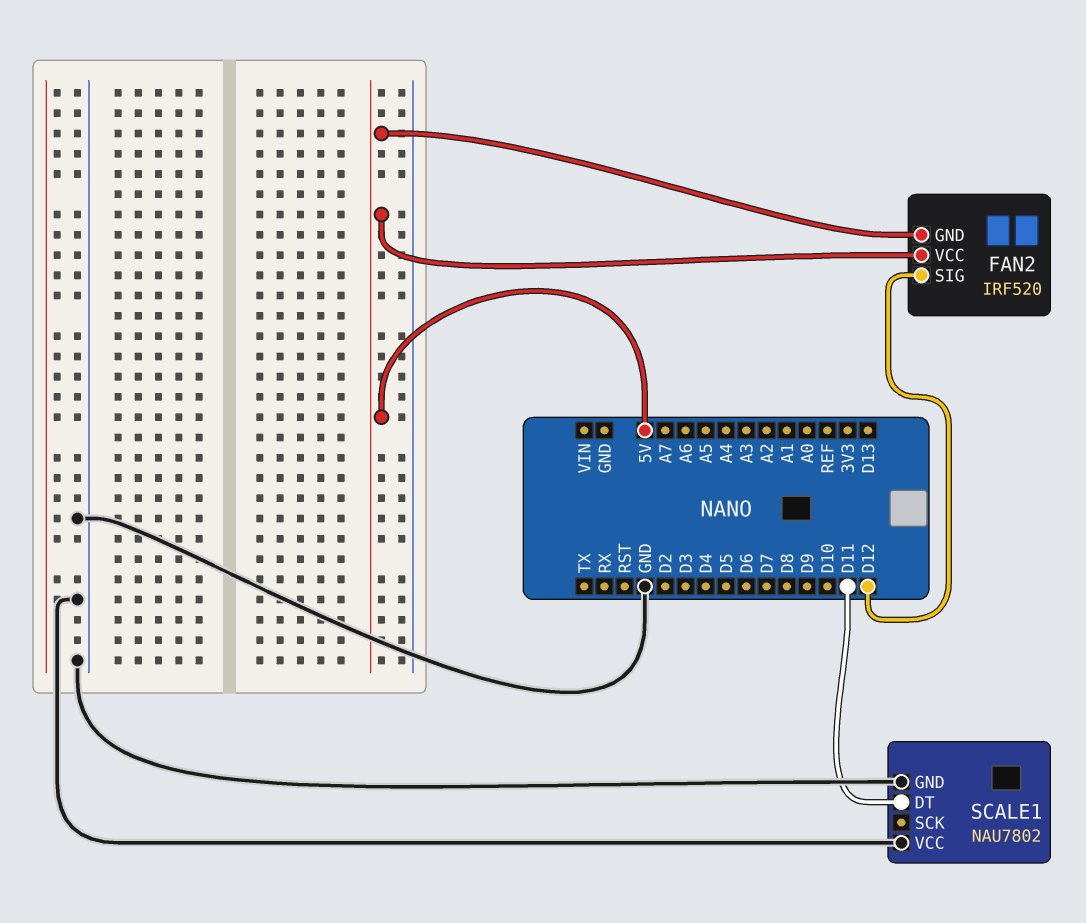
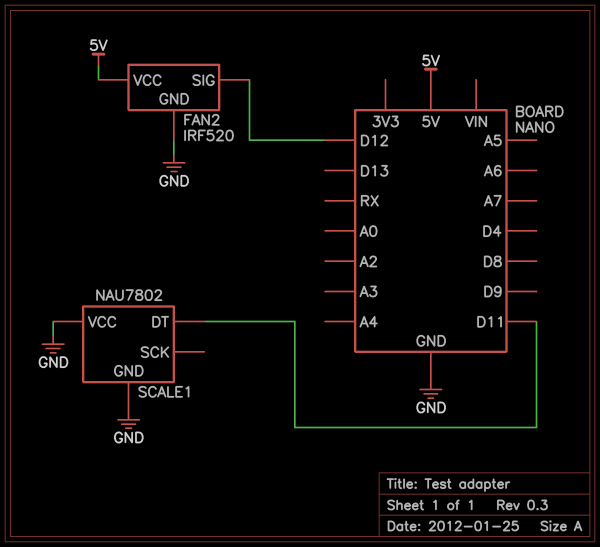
FAN2 pin GND: 5V -> GND

